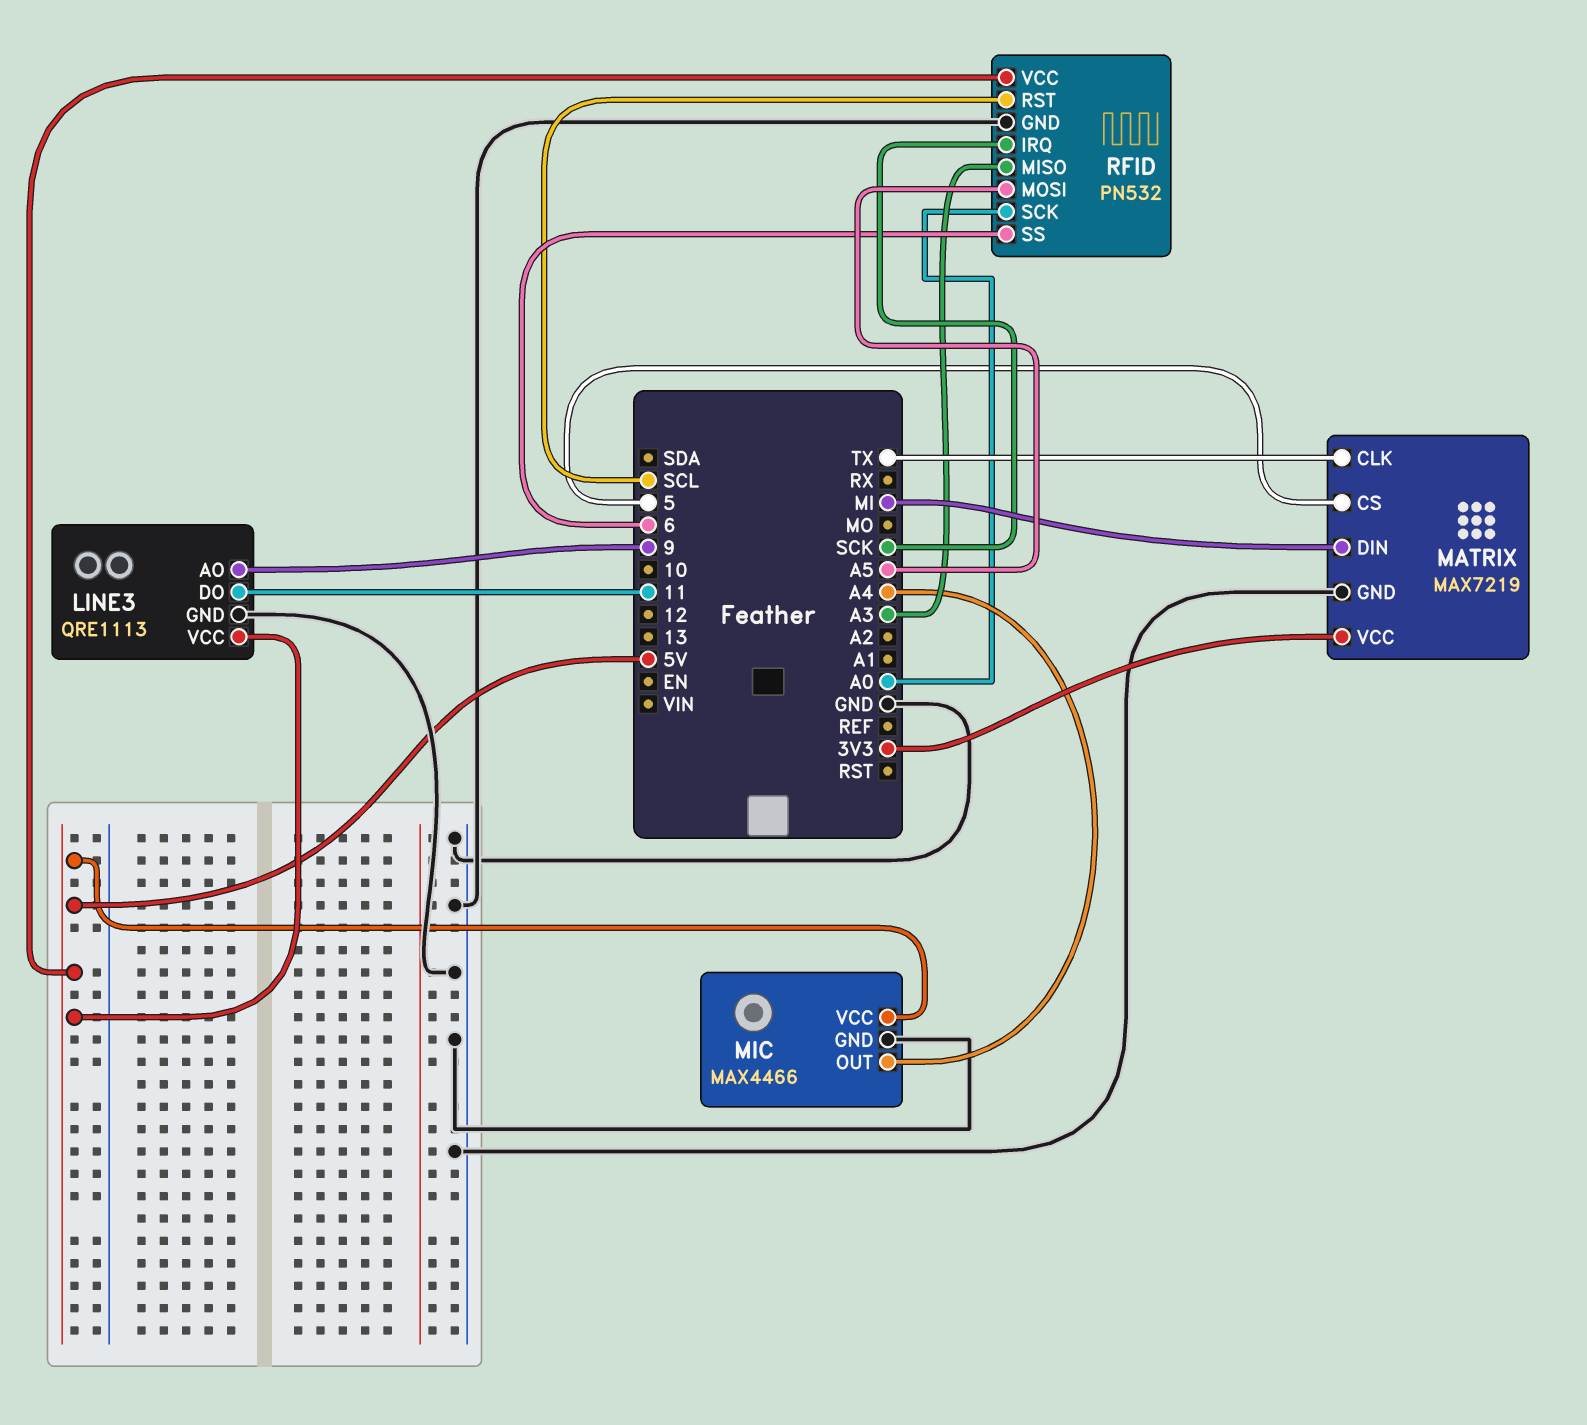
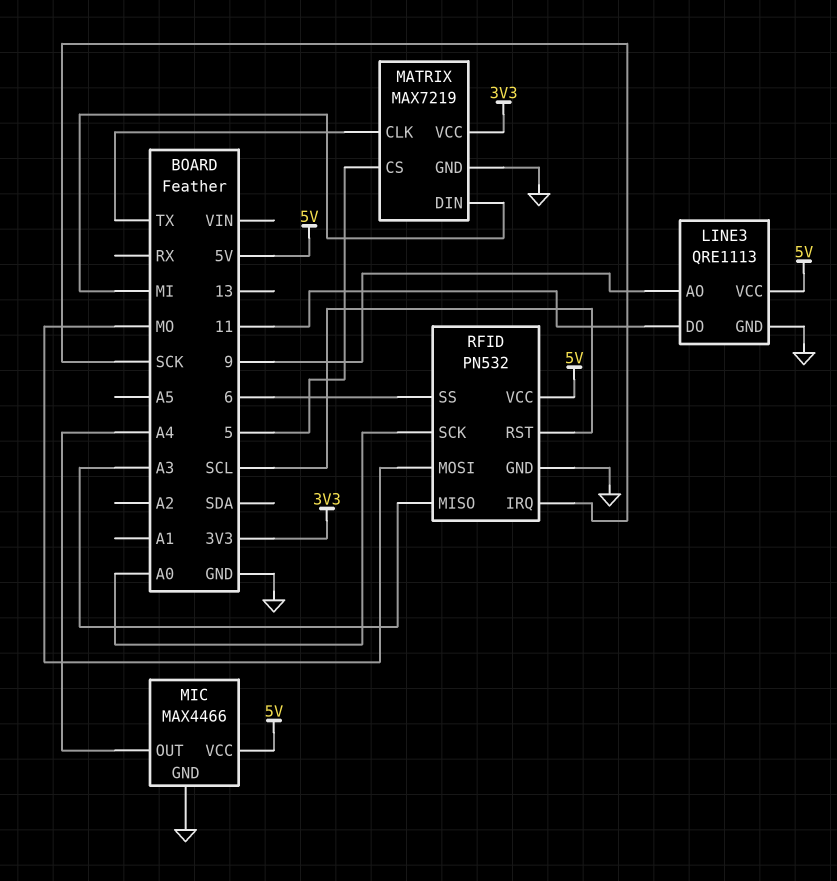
RFID pin MOSI: A5 -> MO

